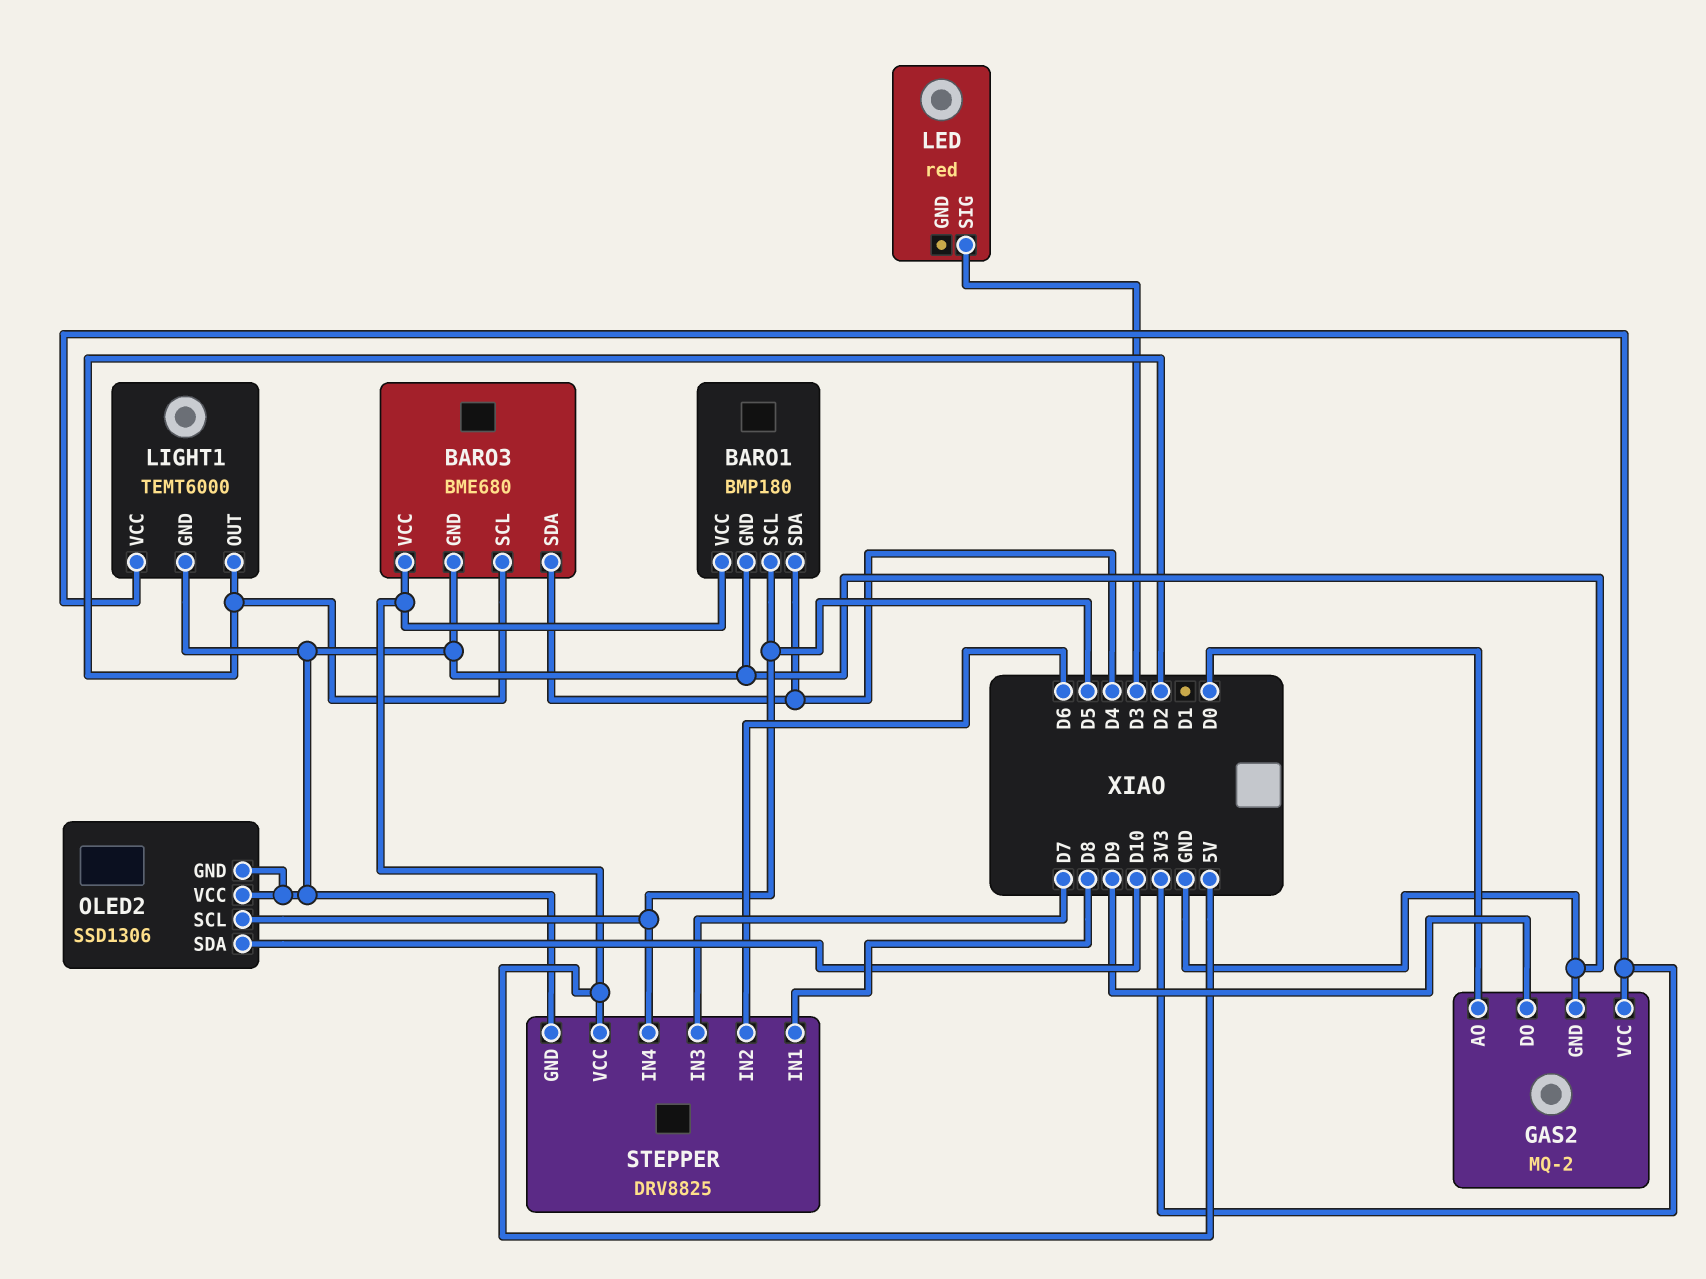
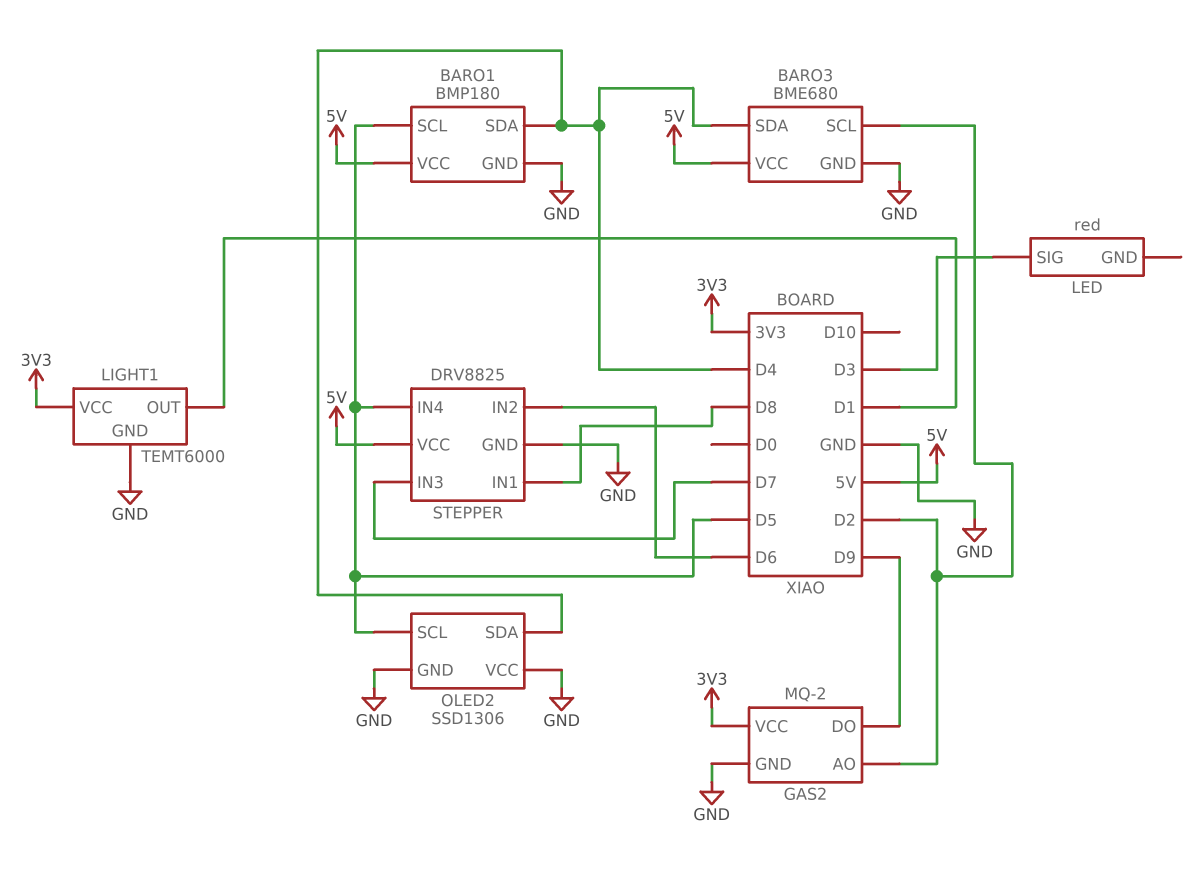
GAS2 pin AO: D0 -> D2
LIGHT1 pin OUT: D2 -> D1
OLED2 pin SDA: D10 -> D4

